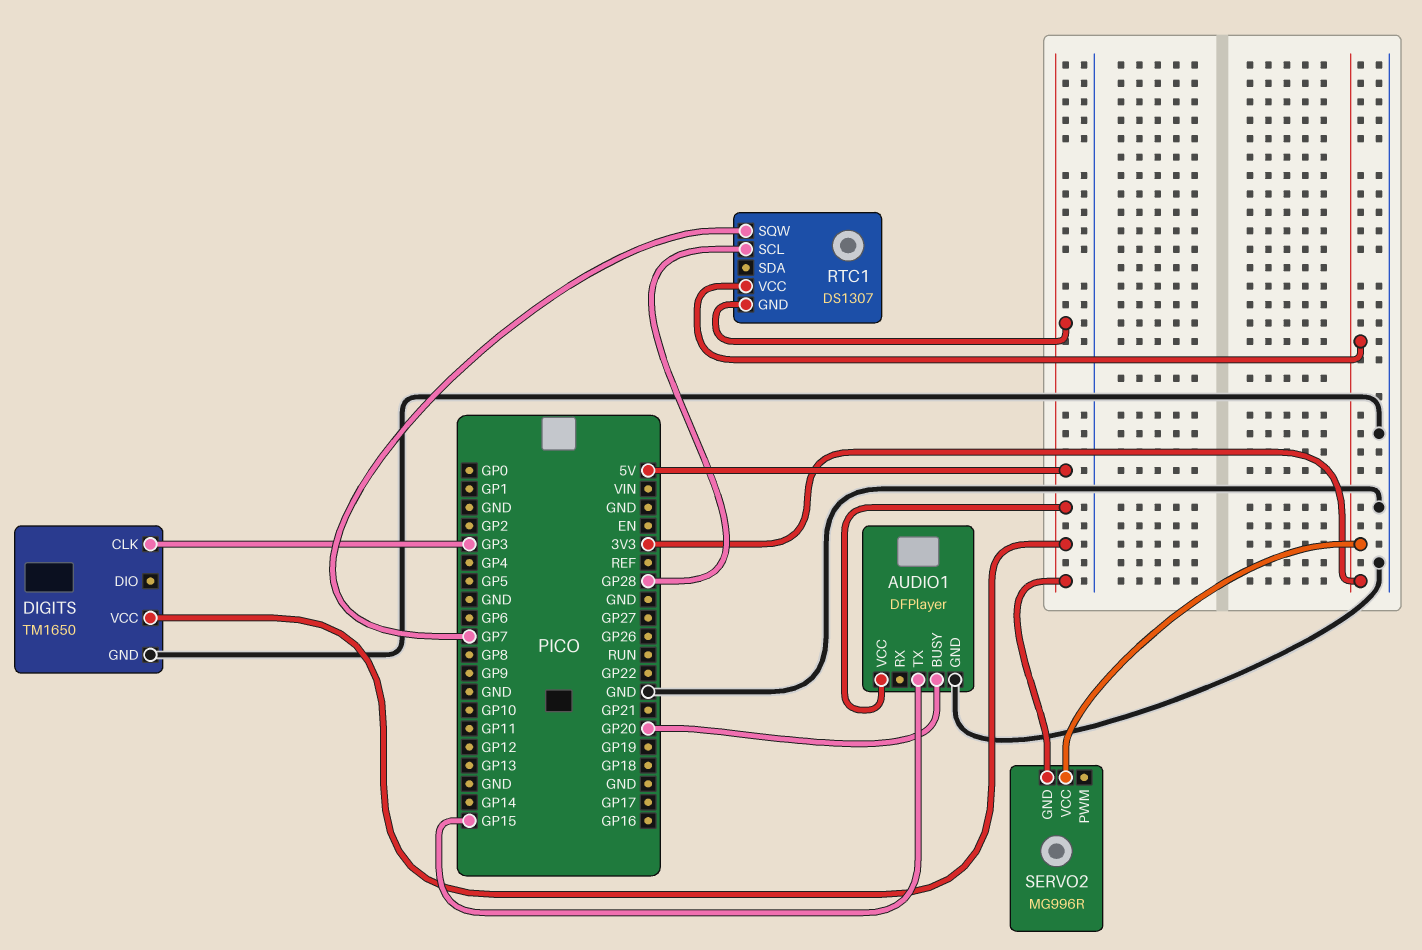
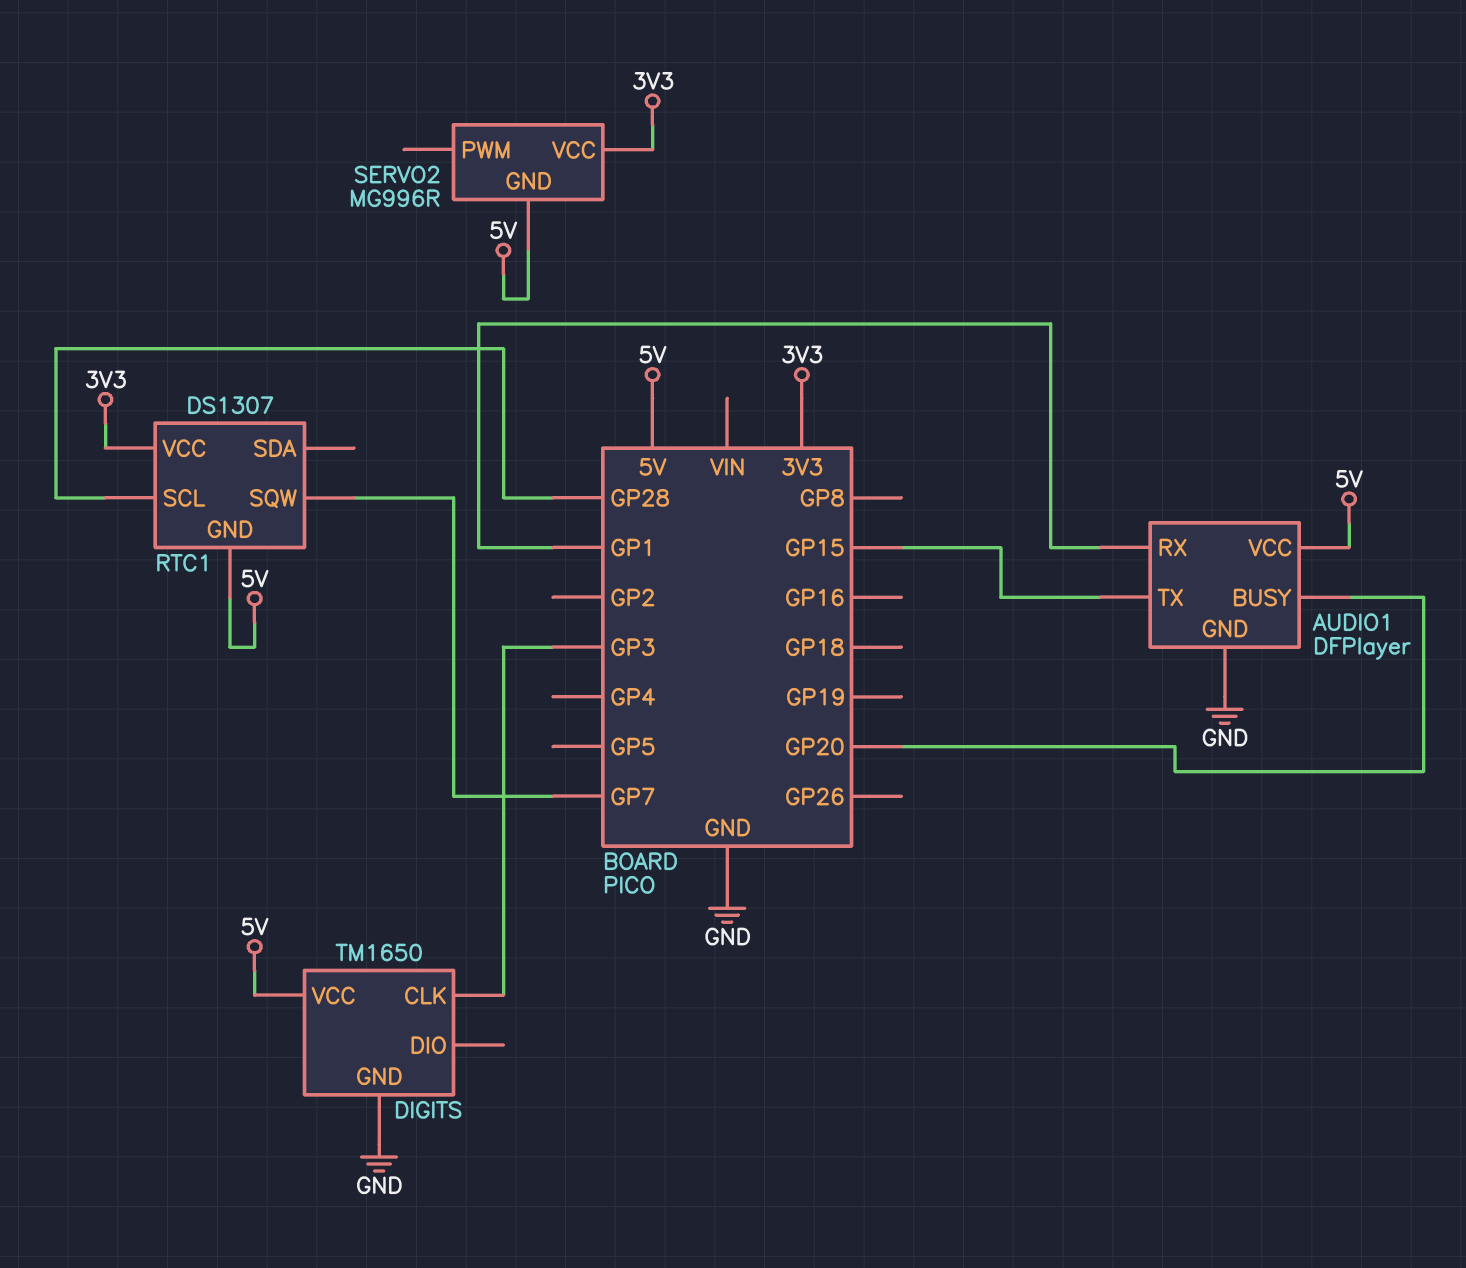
AUDIO1 pin RX: none -> GP1

